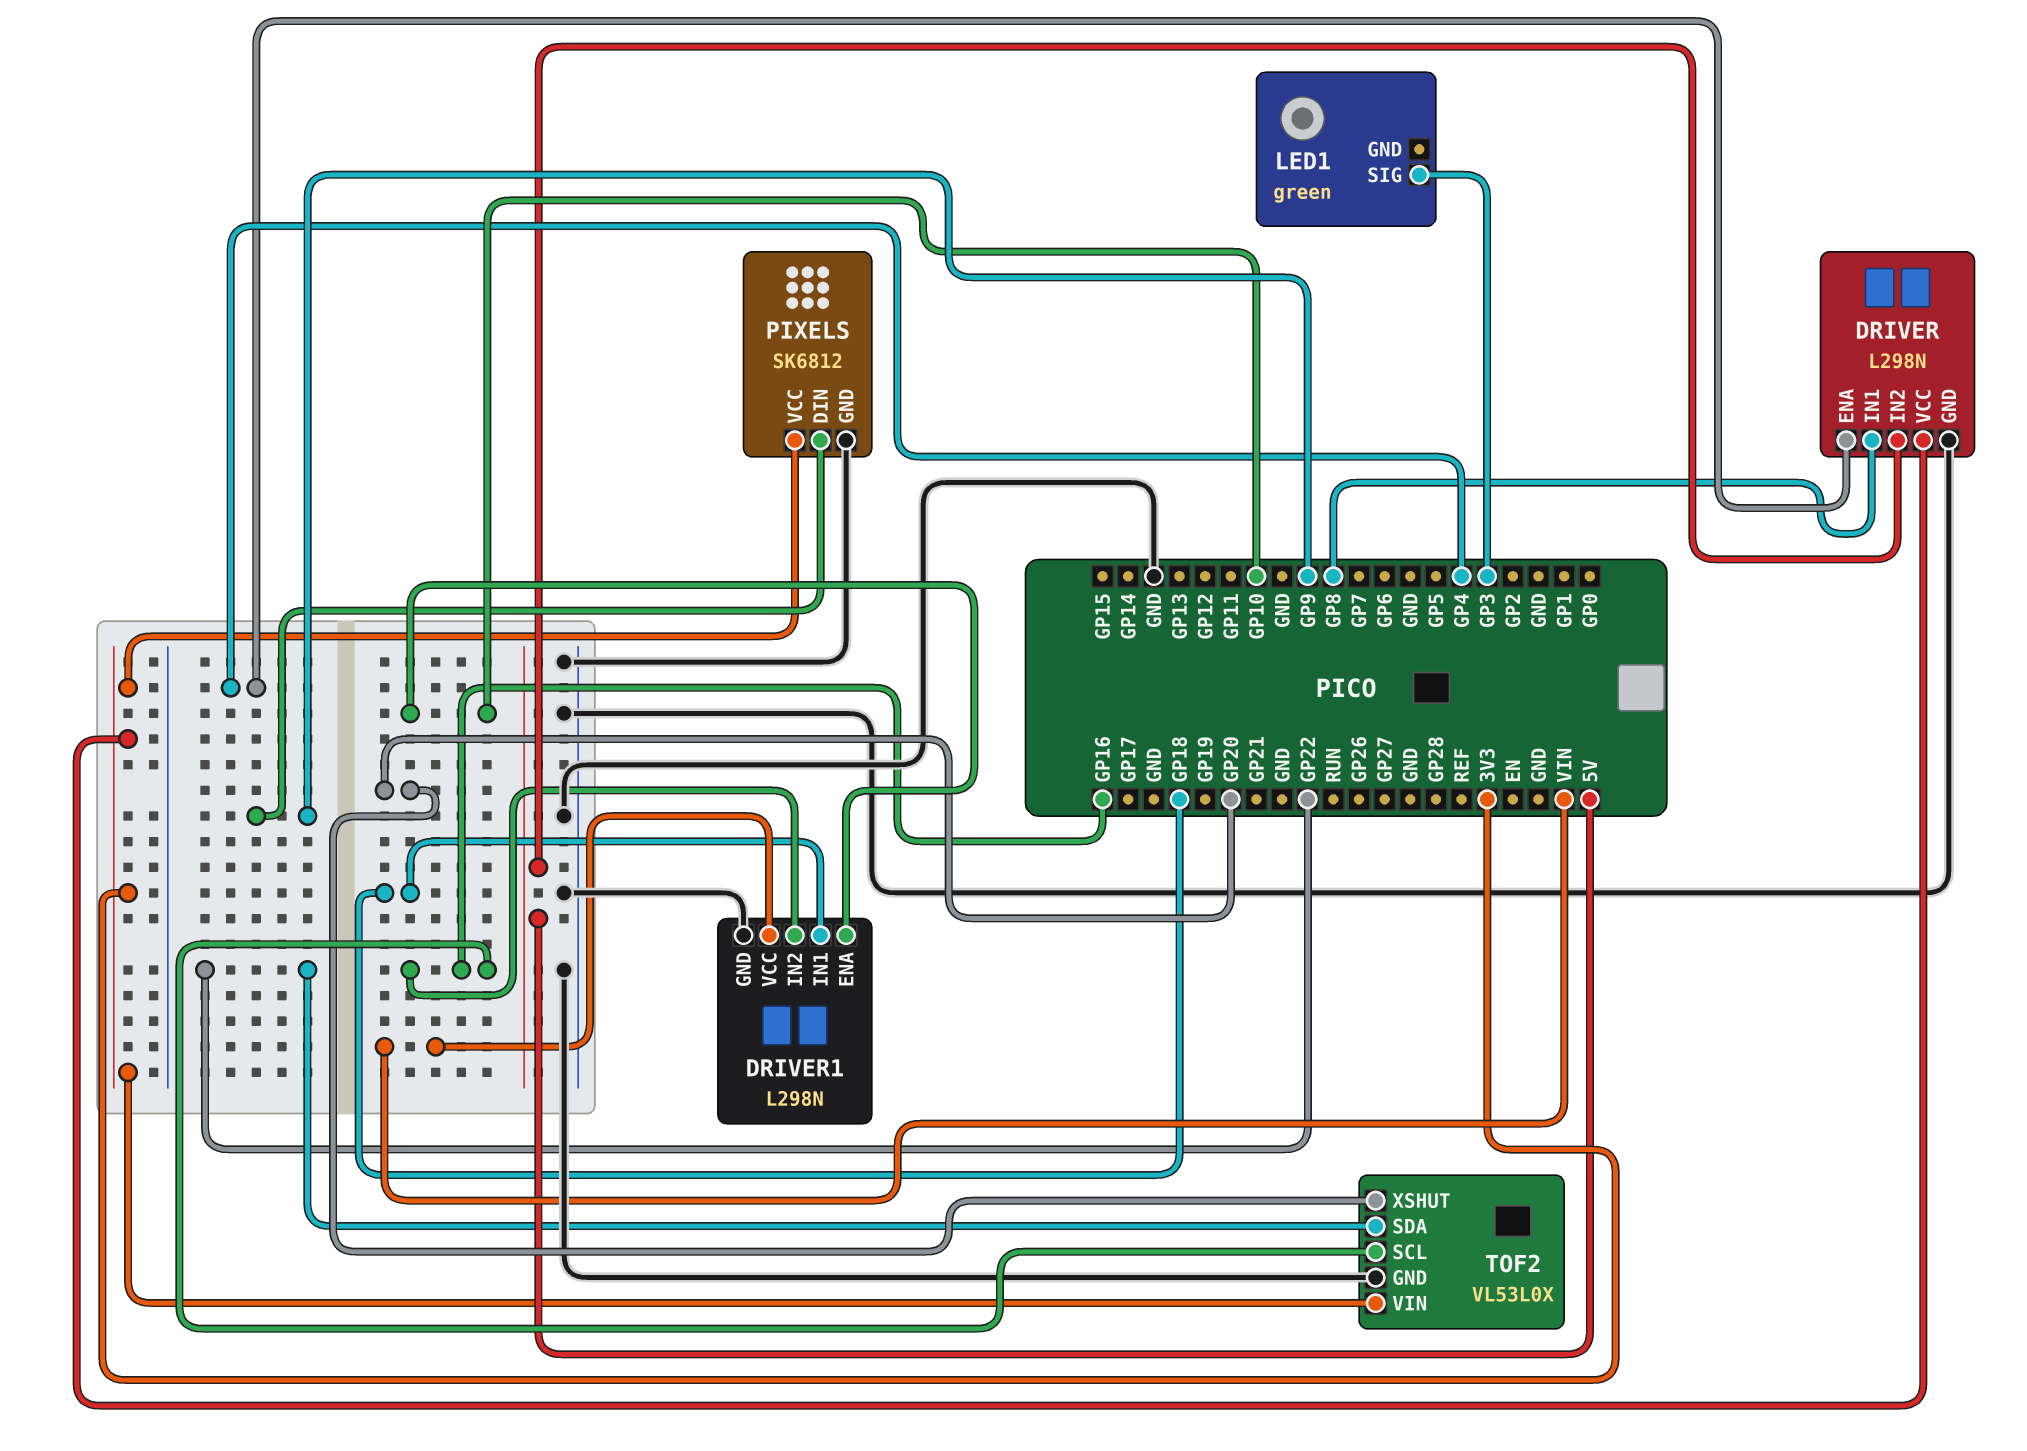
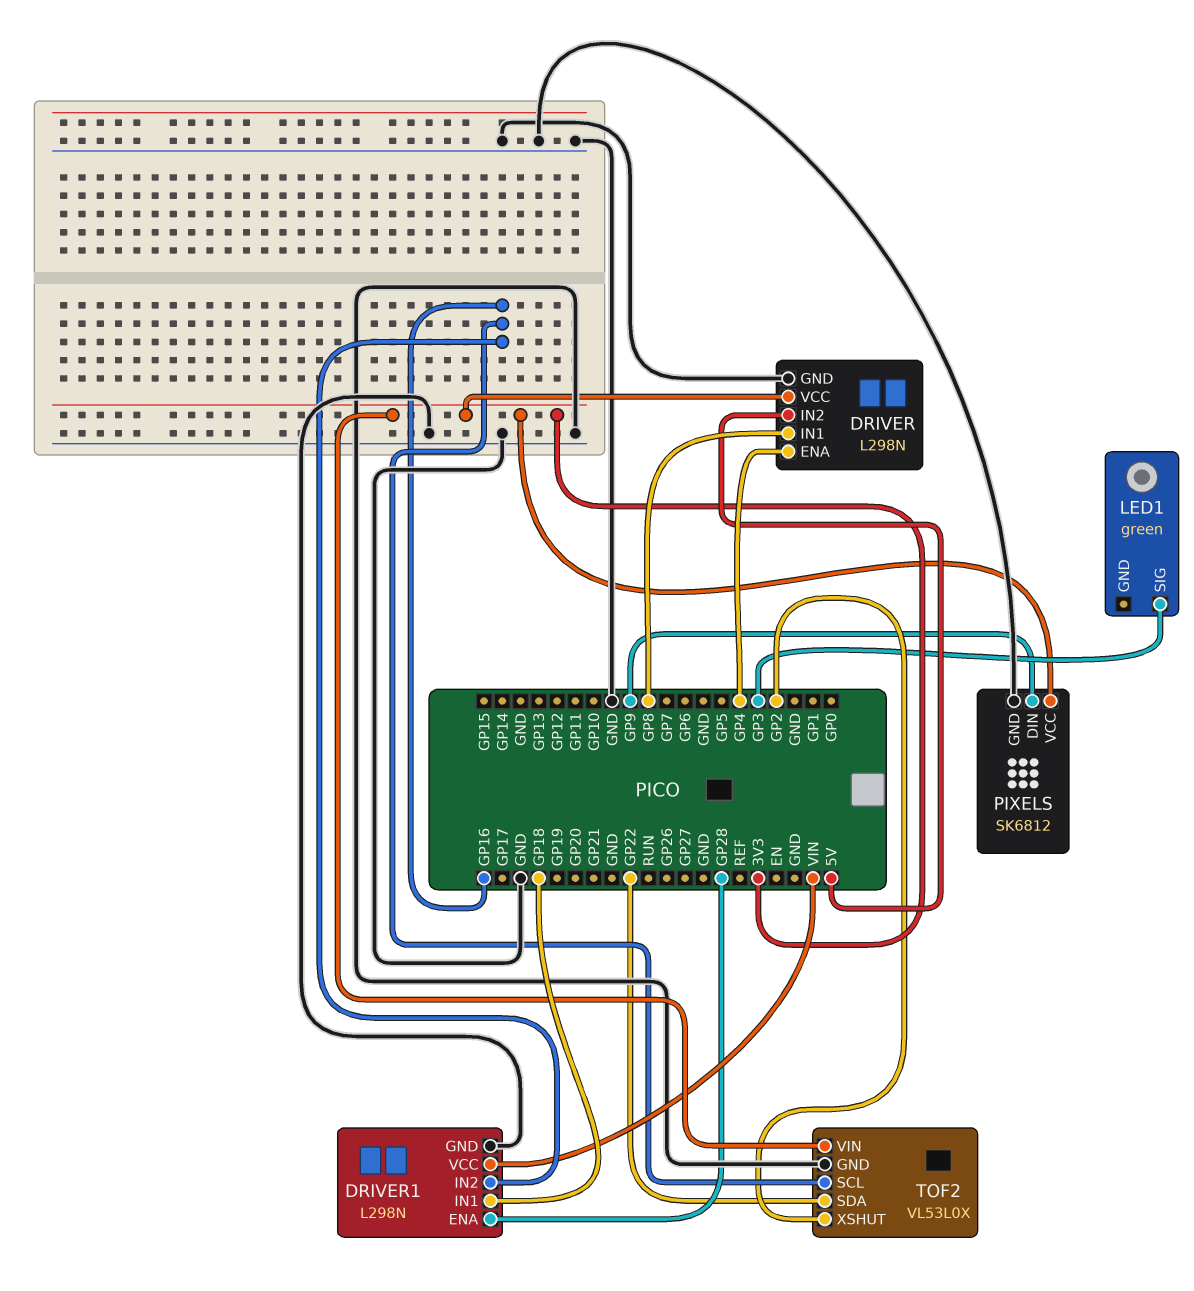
DRIVER1 pin ENA: GP10 -> GP28
TOF2 pin XSHUT: GP20 -> GP2

